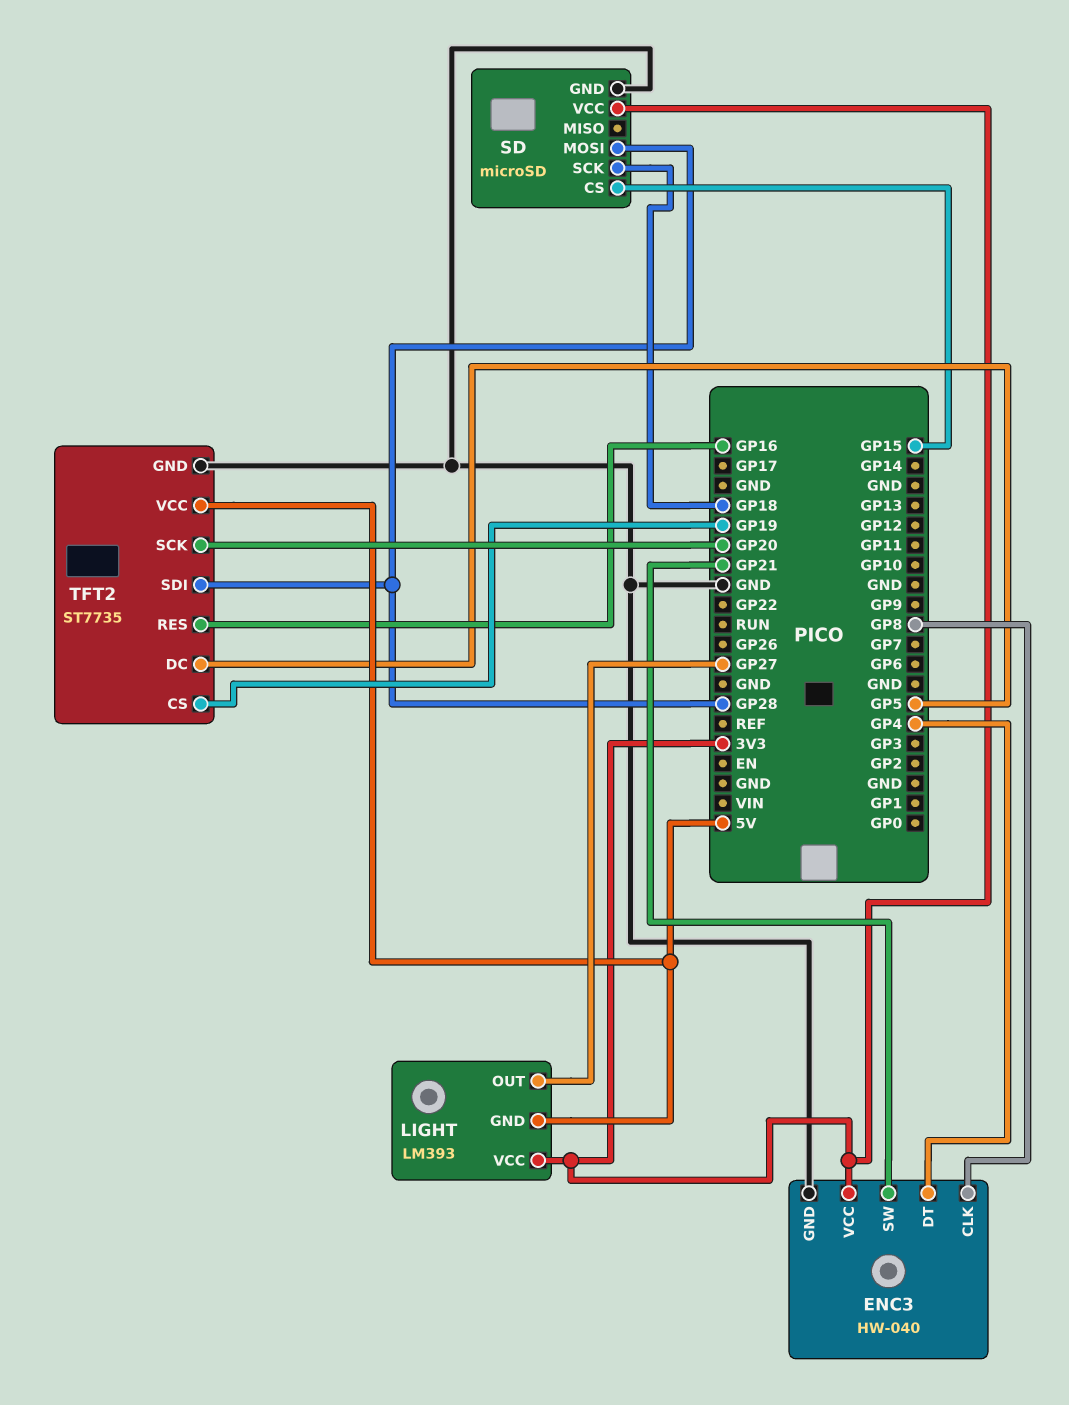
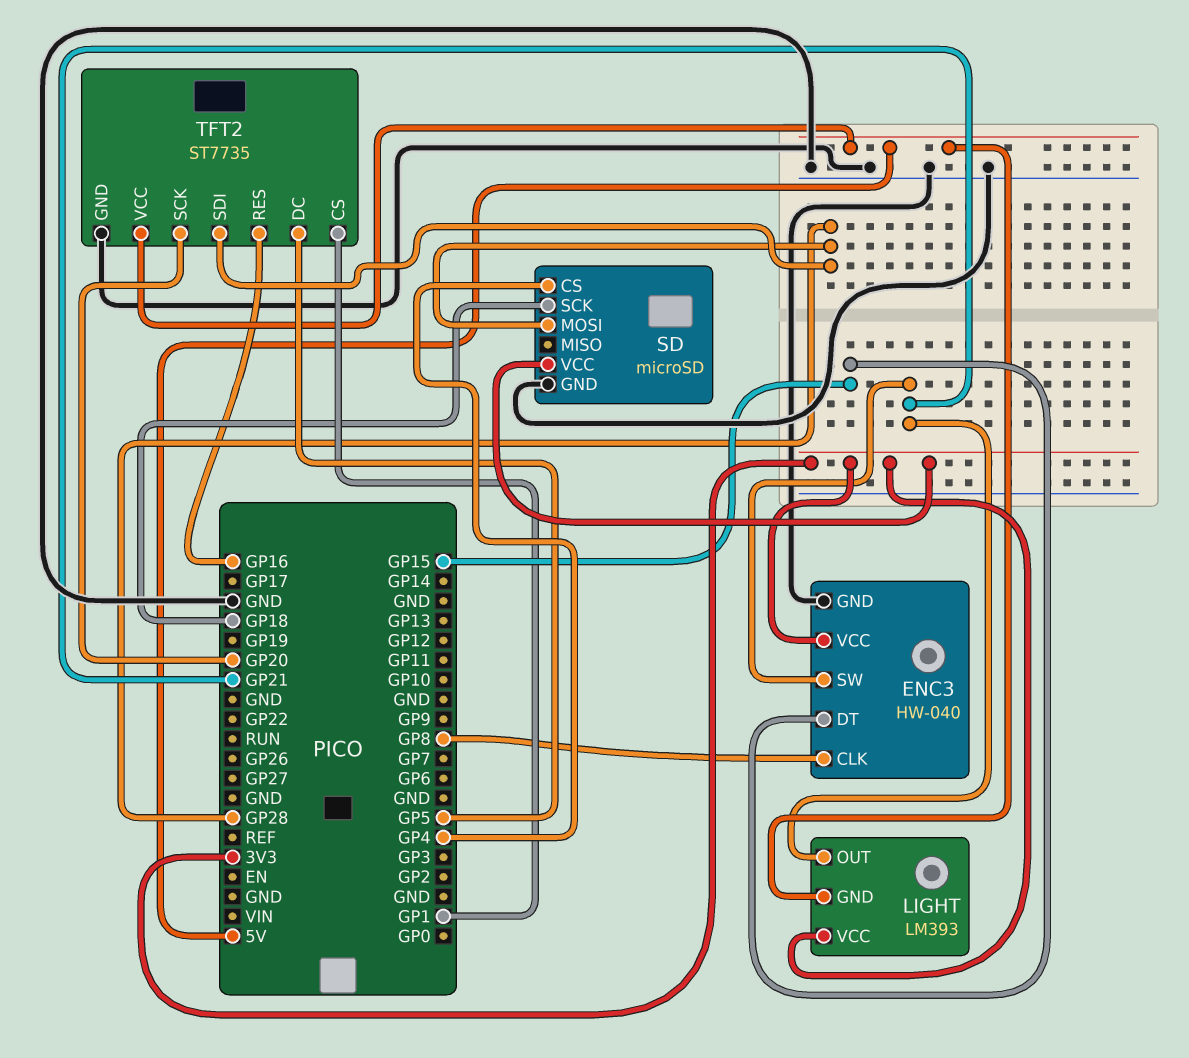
ENC3 pin DT: GP4 -> GP15
LIGHT pin OUT: GP27 -> GP21
SD pin CS: GP15 -> GP4
TFT2 pin CS: GP19 -> GP1

